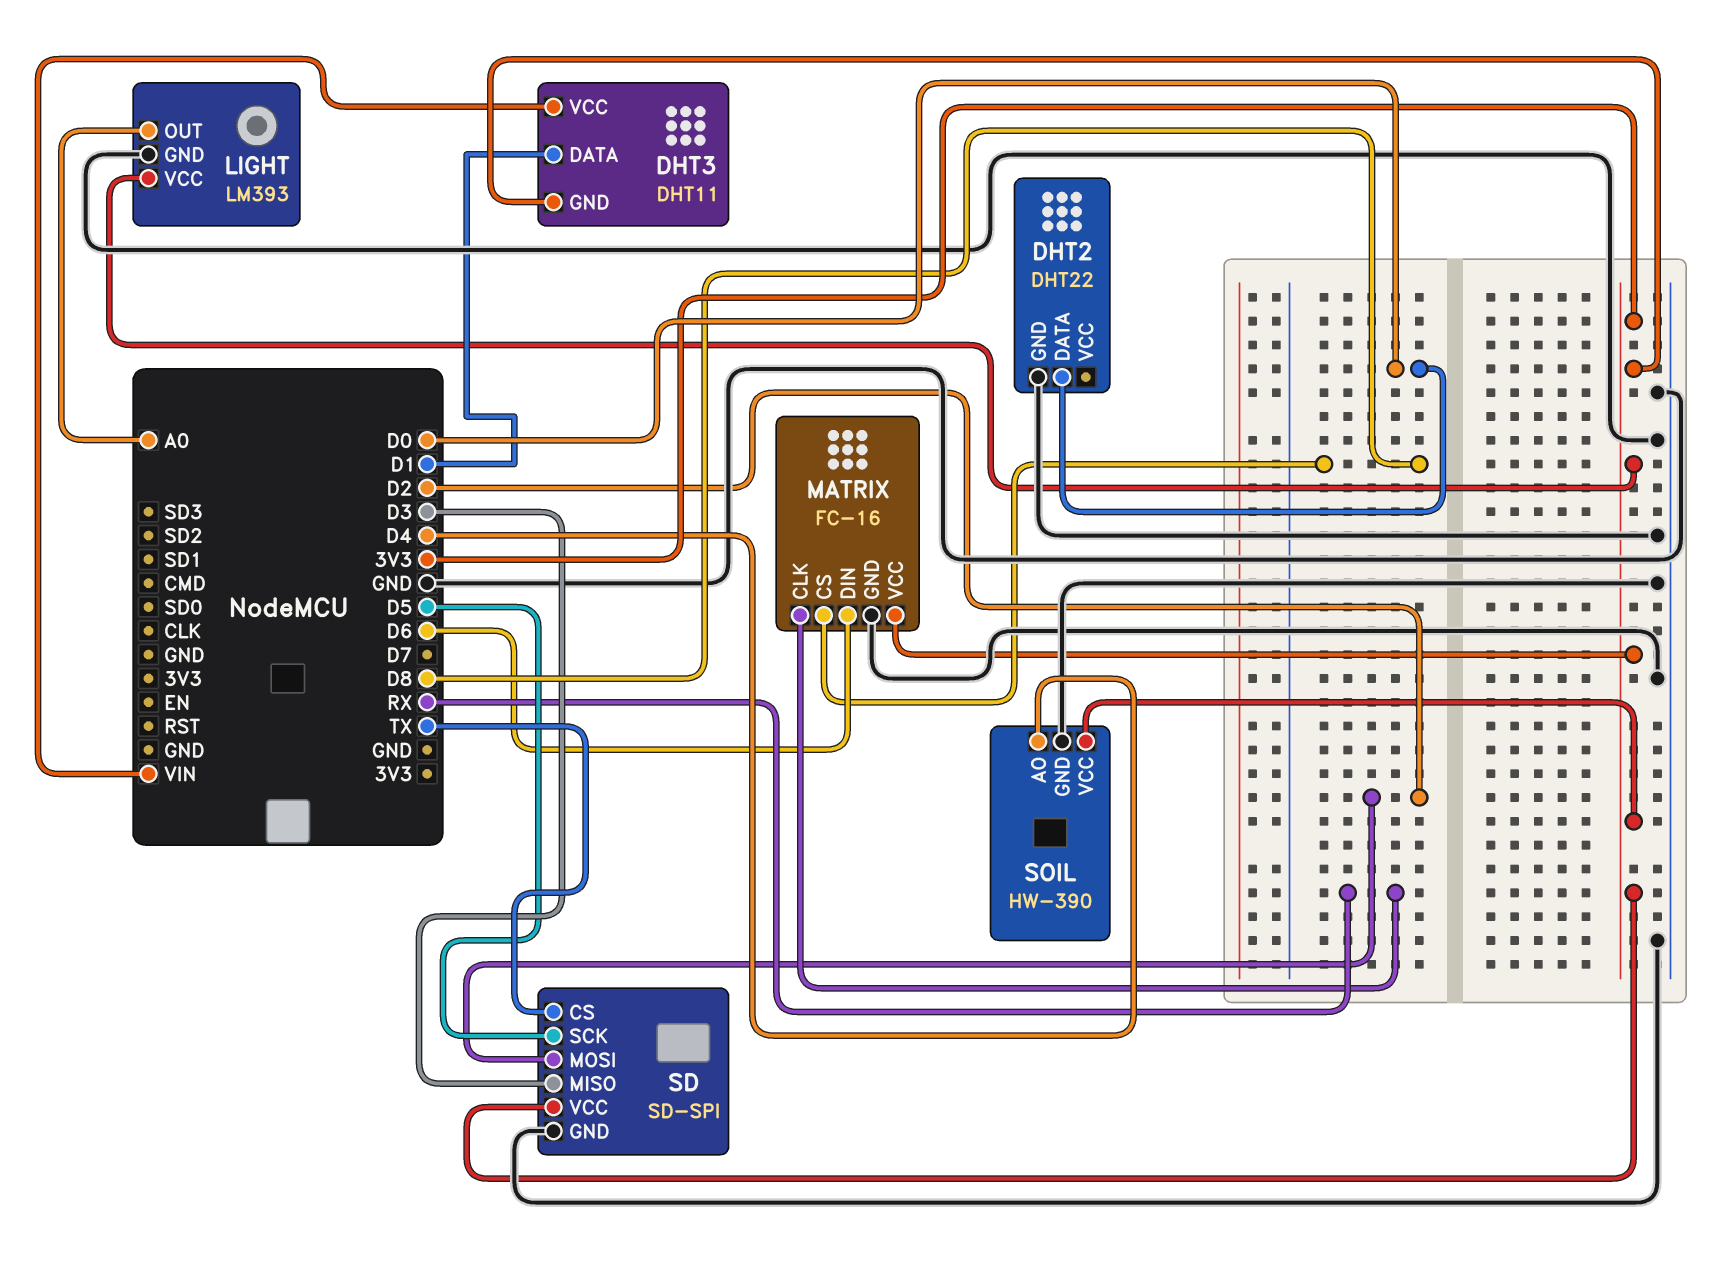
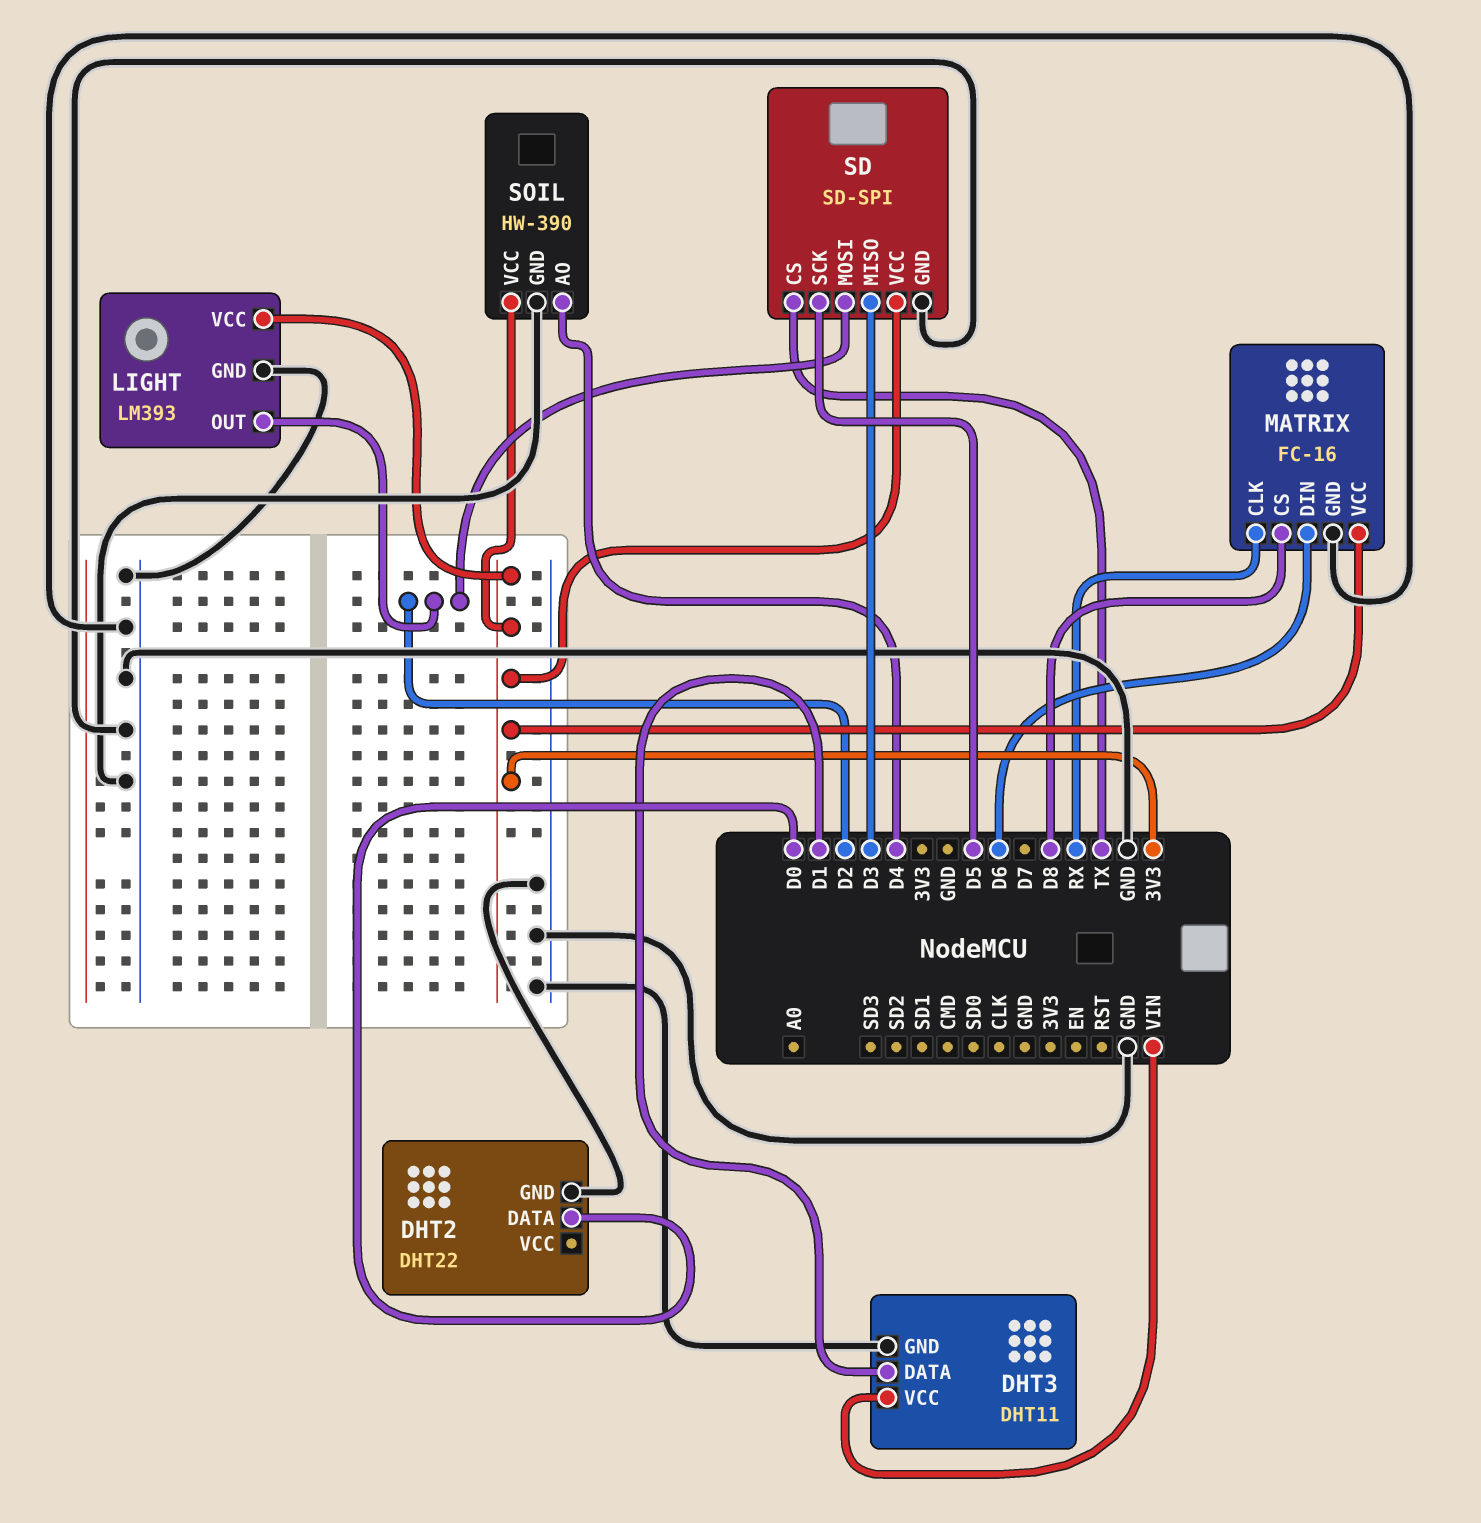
DHT3 pin GND: 3V3 -> GND
LIGHT pin OUT: A0 -> D2

